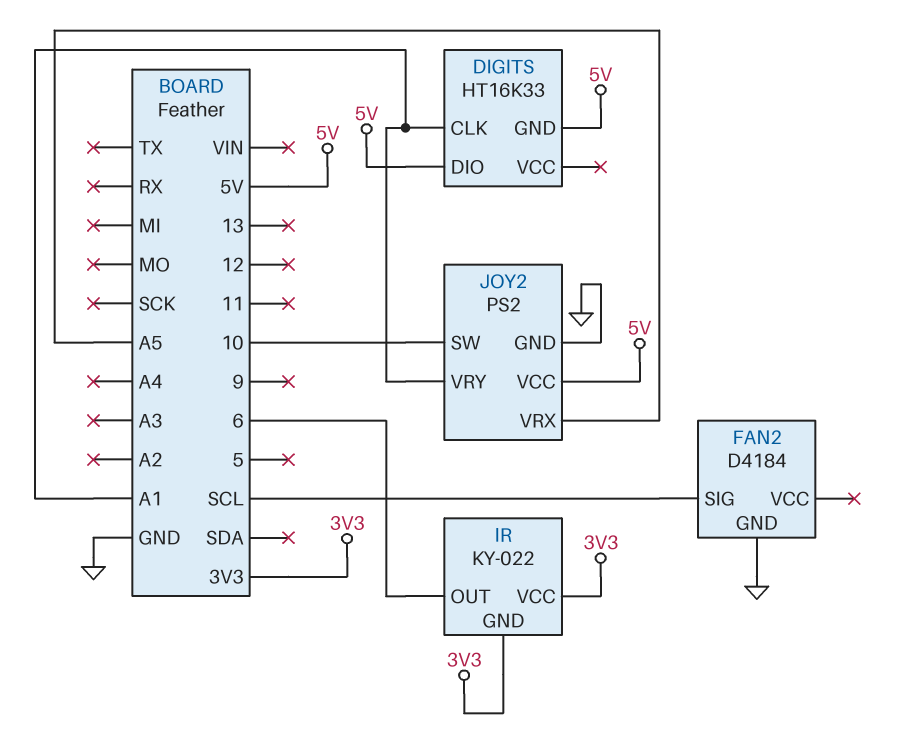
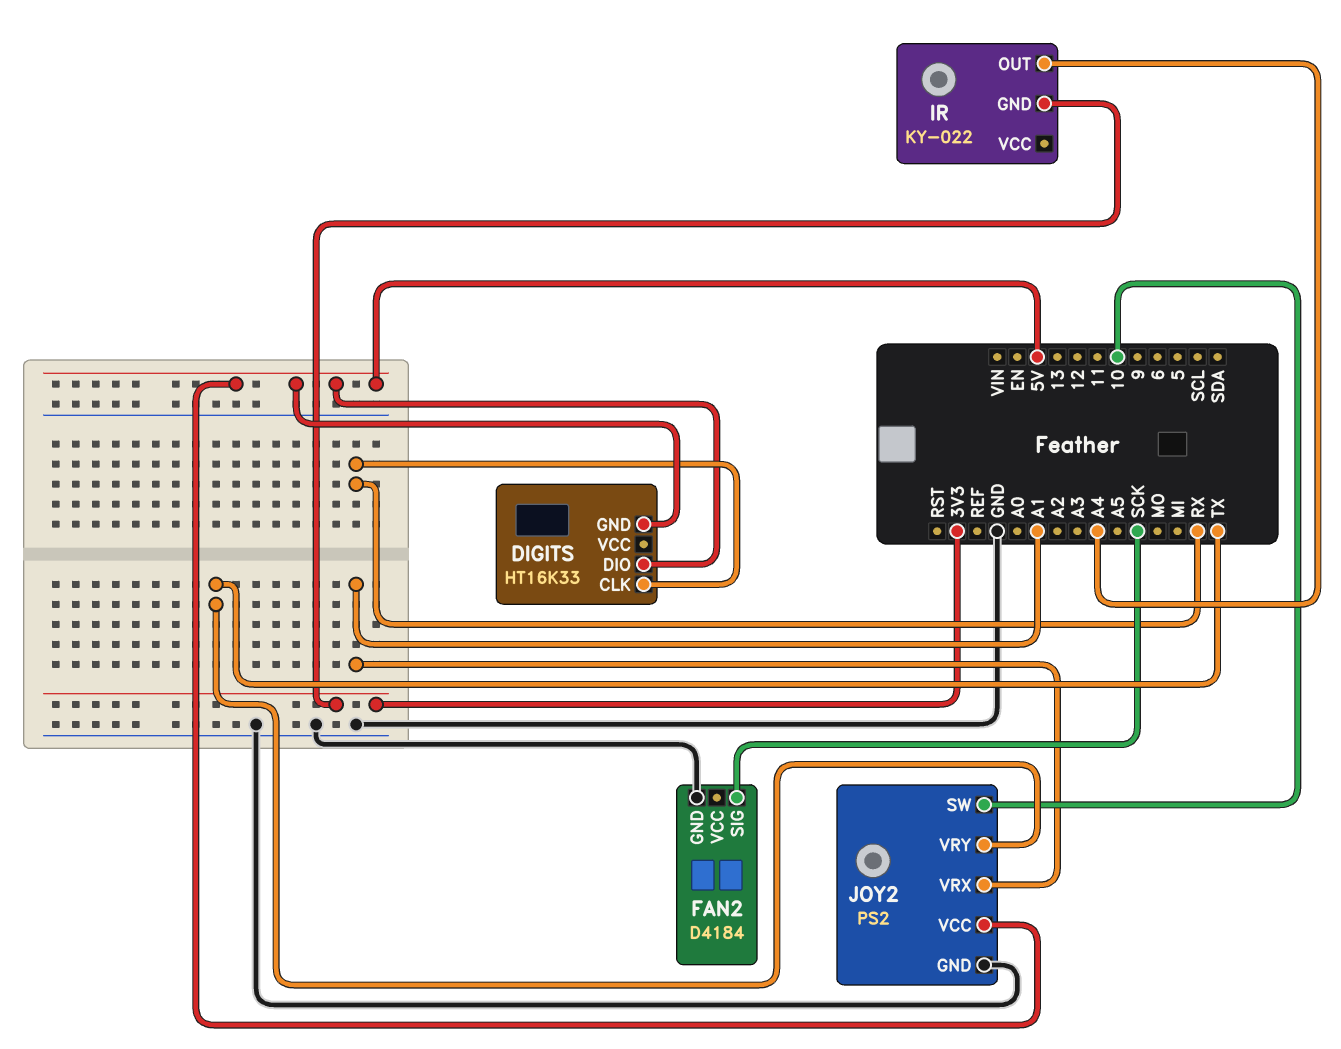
DIGITS pin CLK: A1 -> RX
FAN2 pin SIG: SCL -> SCK
IR pin OUT: 6 -> A4
IR pin VCC: 3V3 -> none
JOY2 pin VRX: A5 -> A1
JOY2 pin VRY: A1 -> TX

